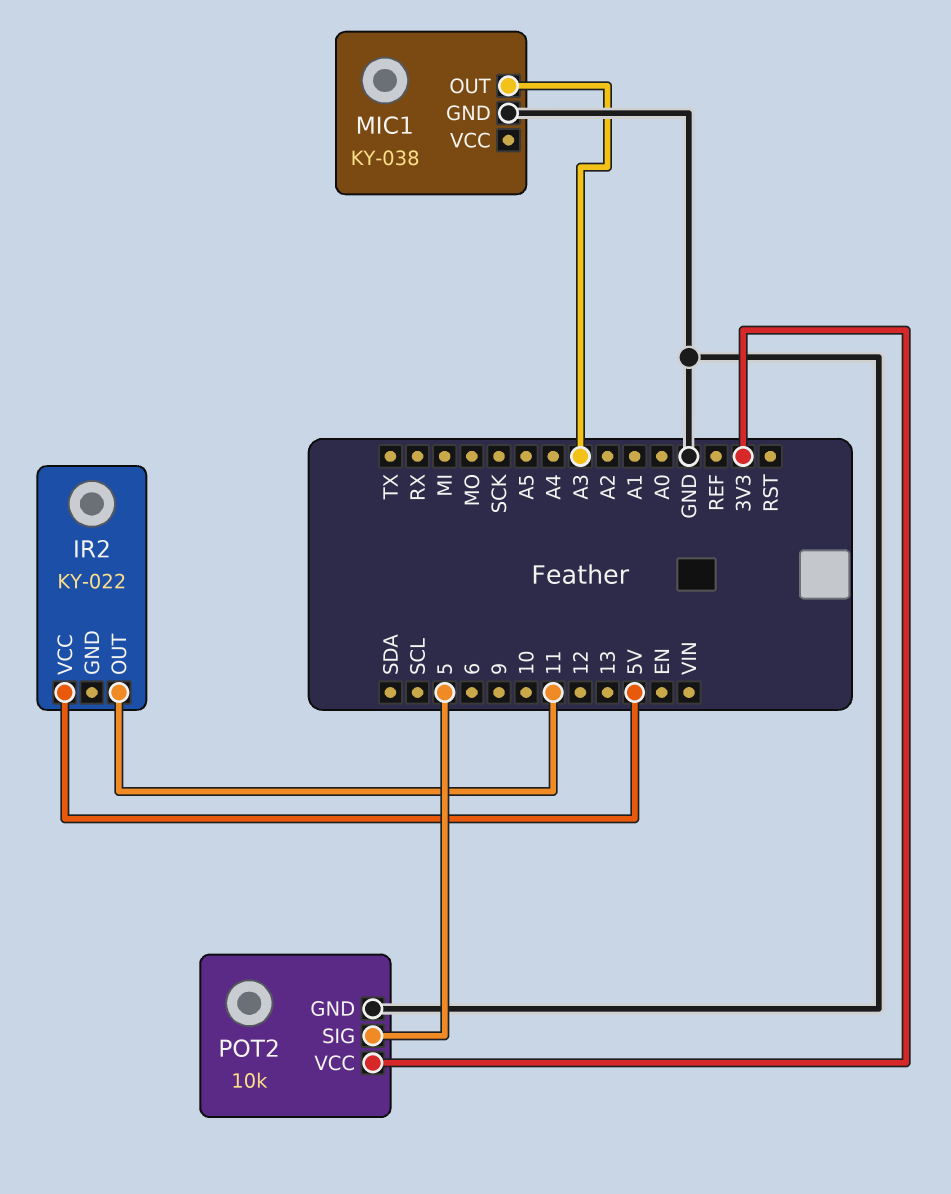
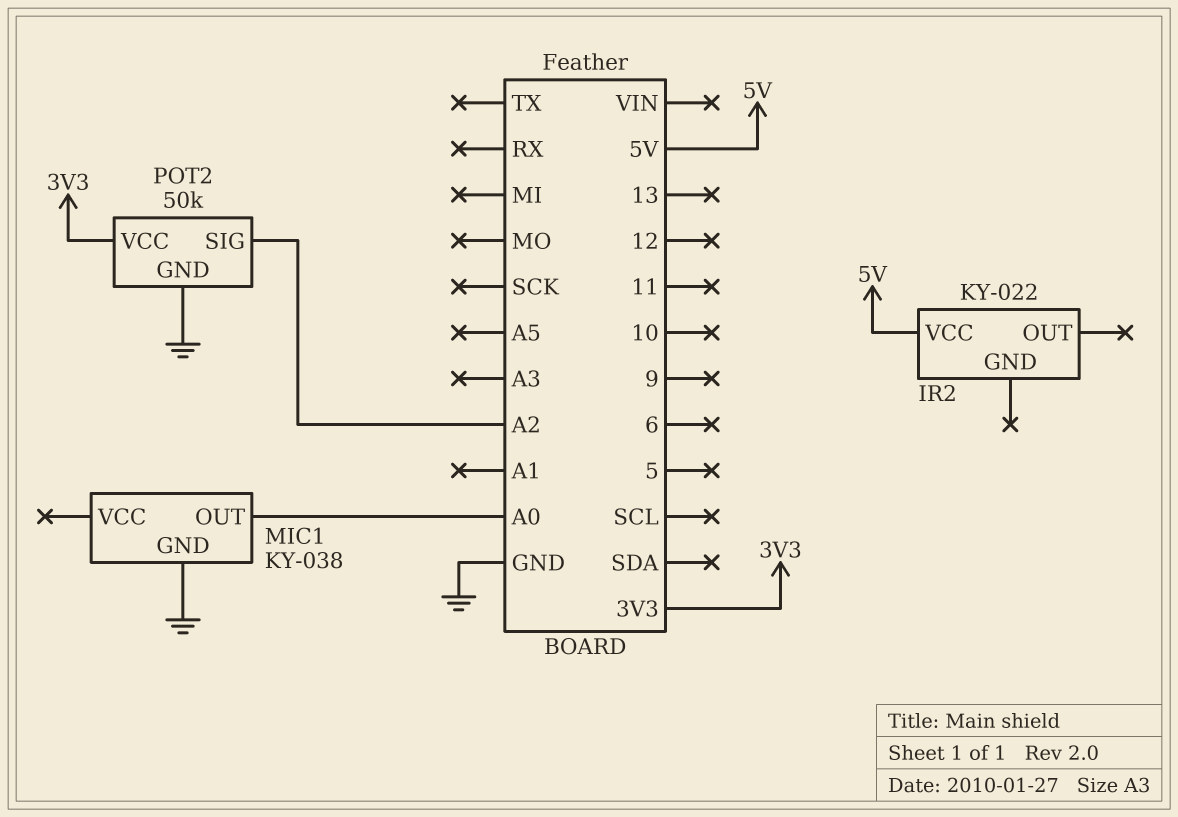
IR2 pin OUT: 11 -> none
MIC1 pin OUT: A3 -> A0
POT2: 10k -> 50k
POT2 pin SIG: 5 -> A2

